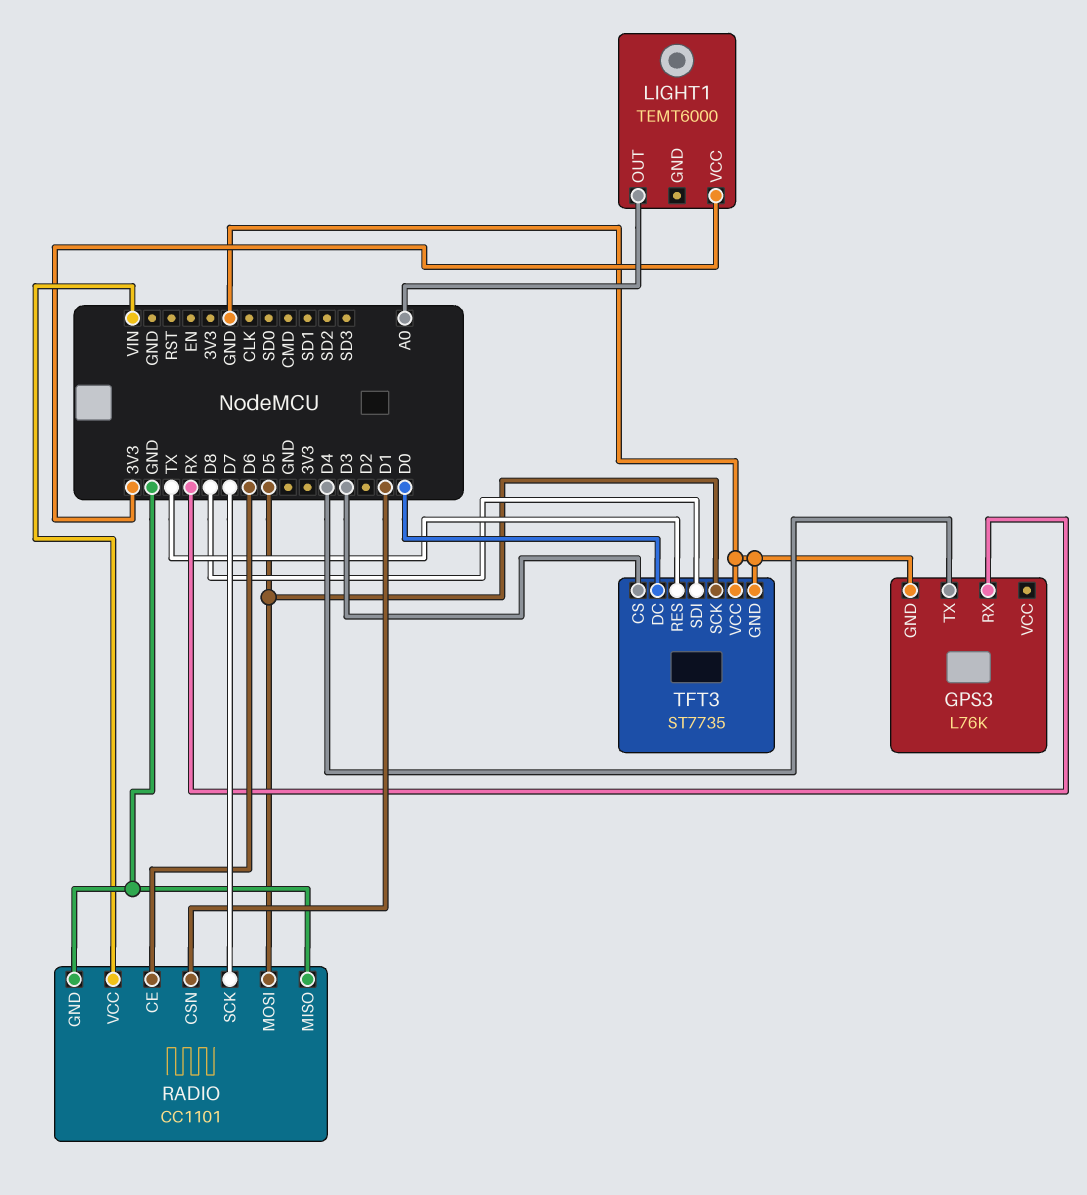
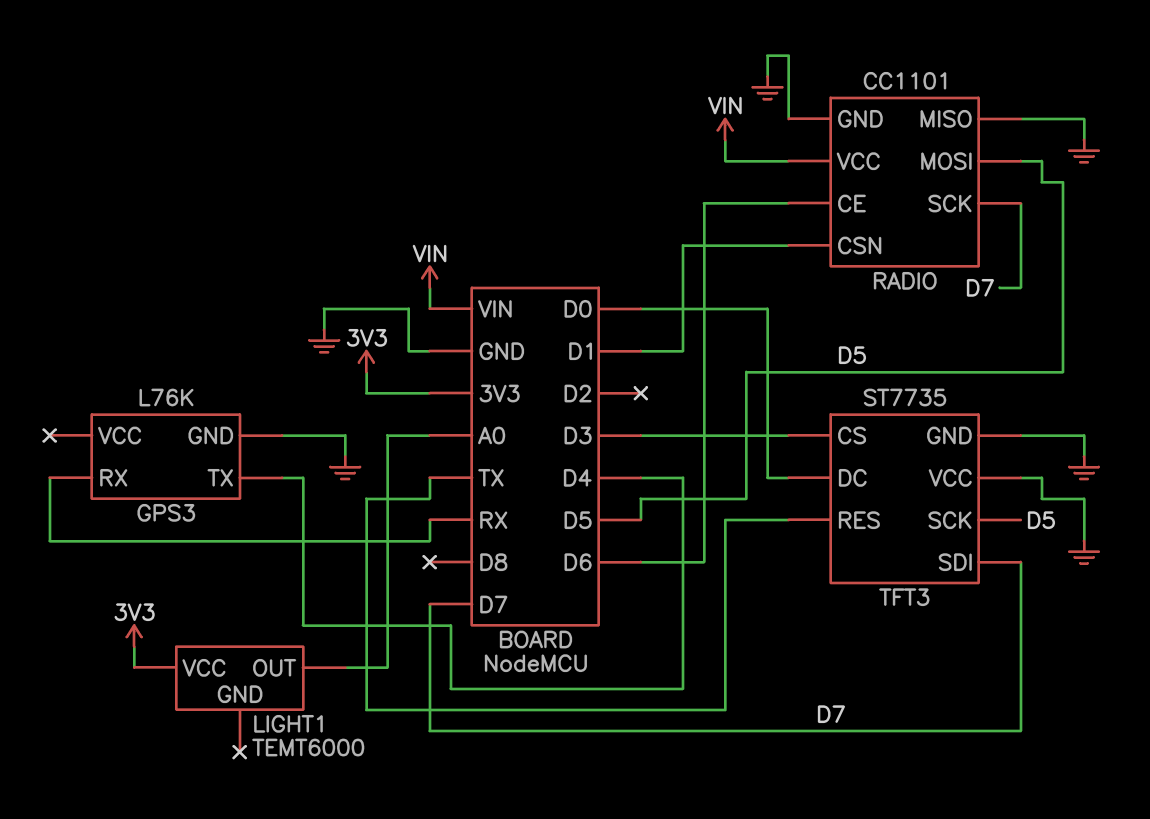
TFT3 pin SDI: D8 -> D7

